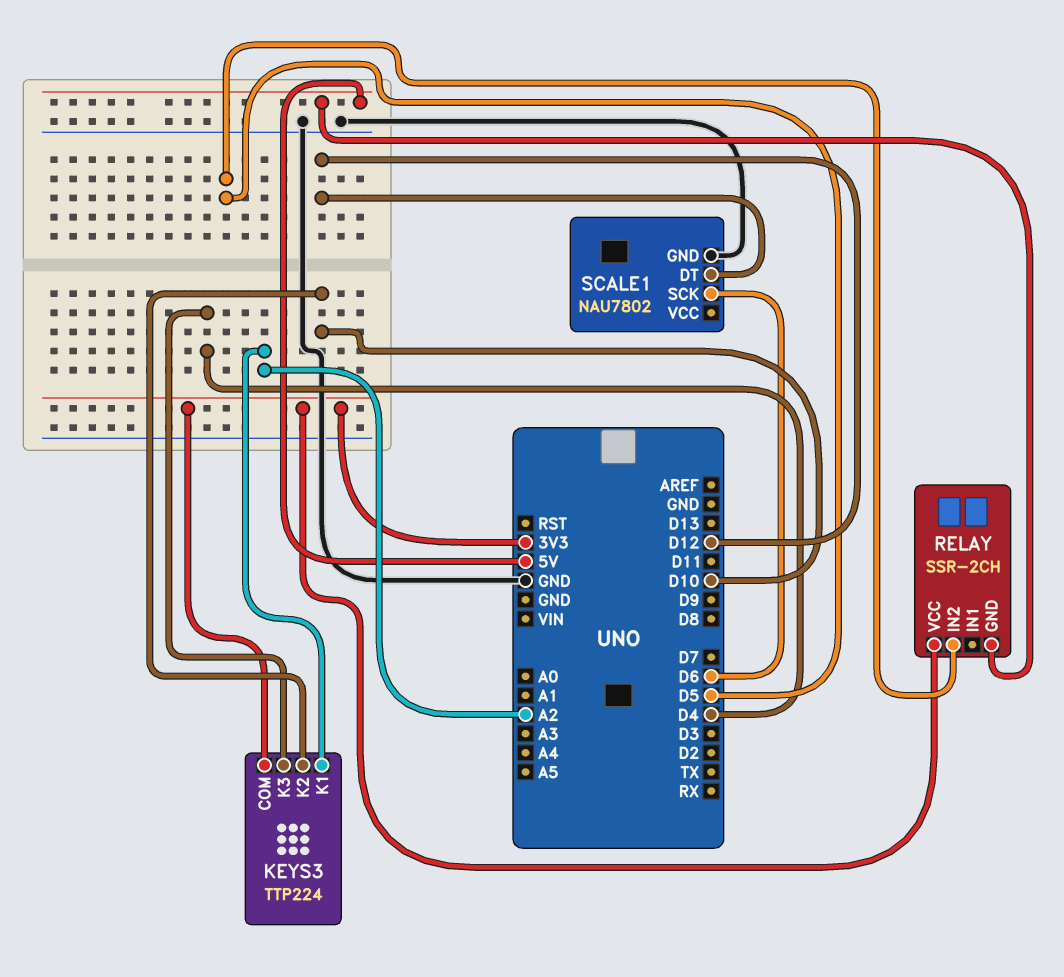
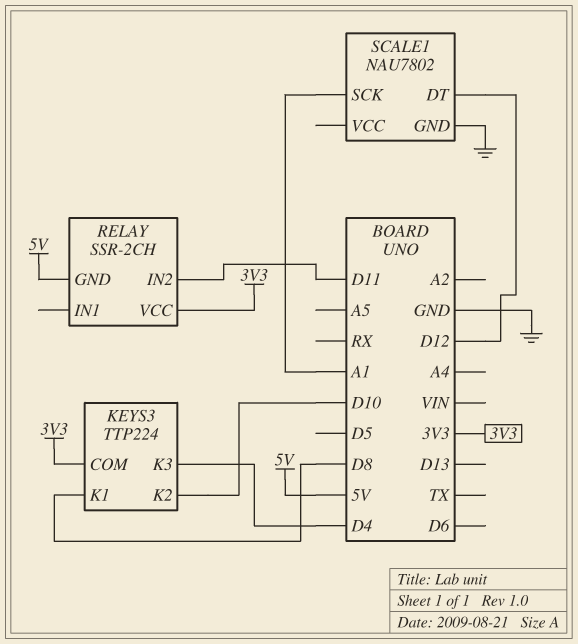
KEYS3 pin K1: A2 -> D8
RELAY pin IN2: D5 -> D11
SCALE1 pin SCK: D6 -> A1

